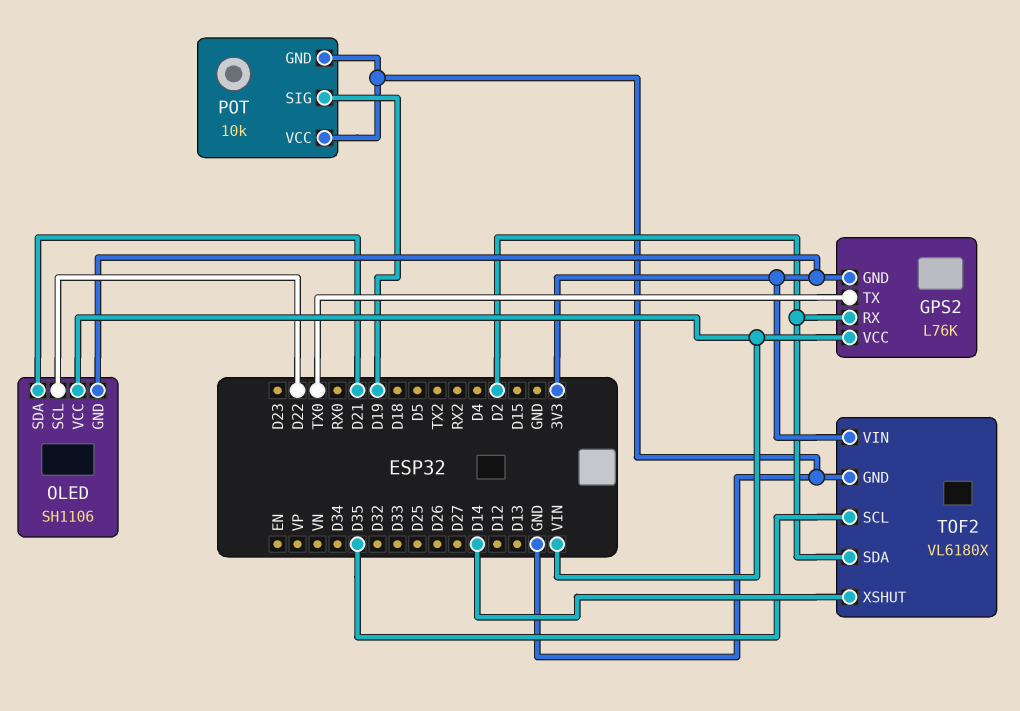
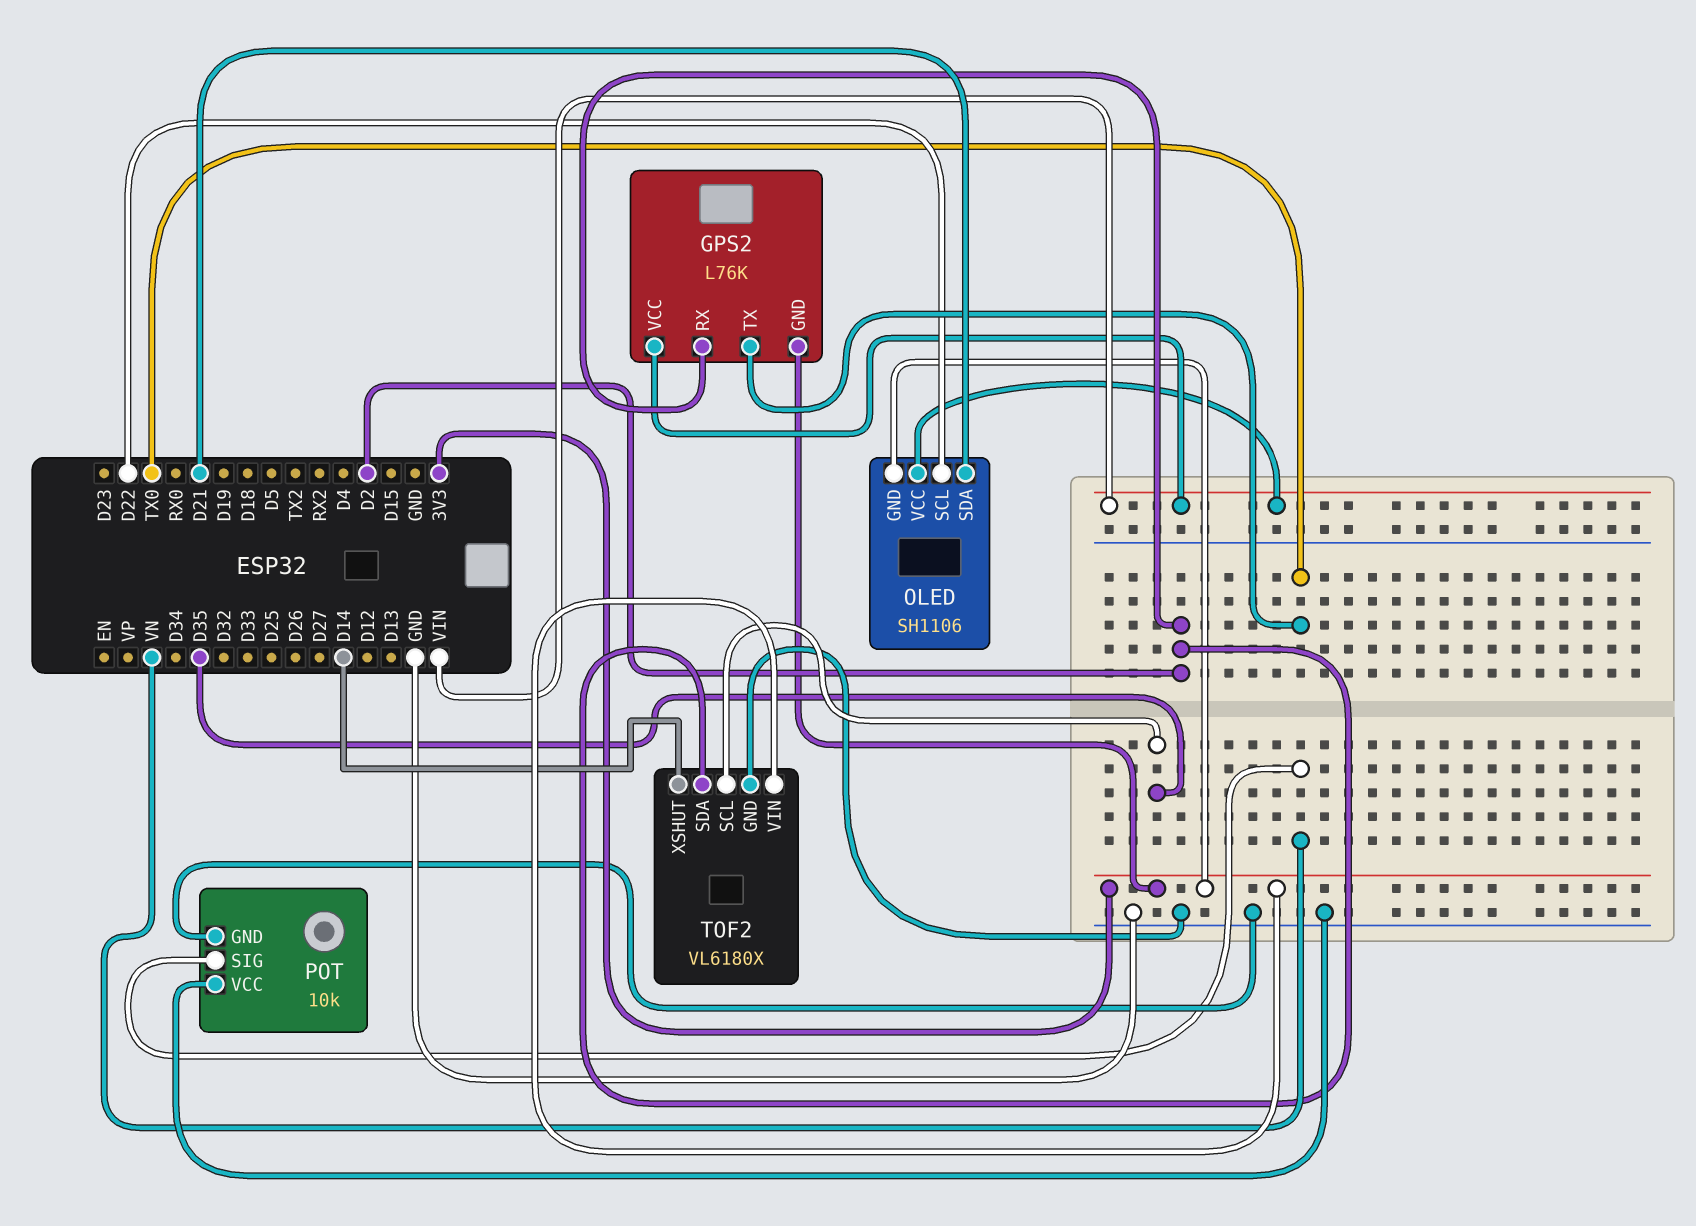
POT pin SIG: D19 -> VN

